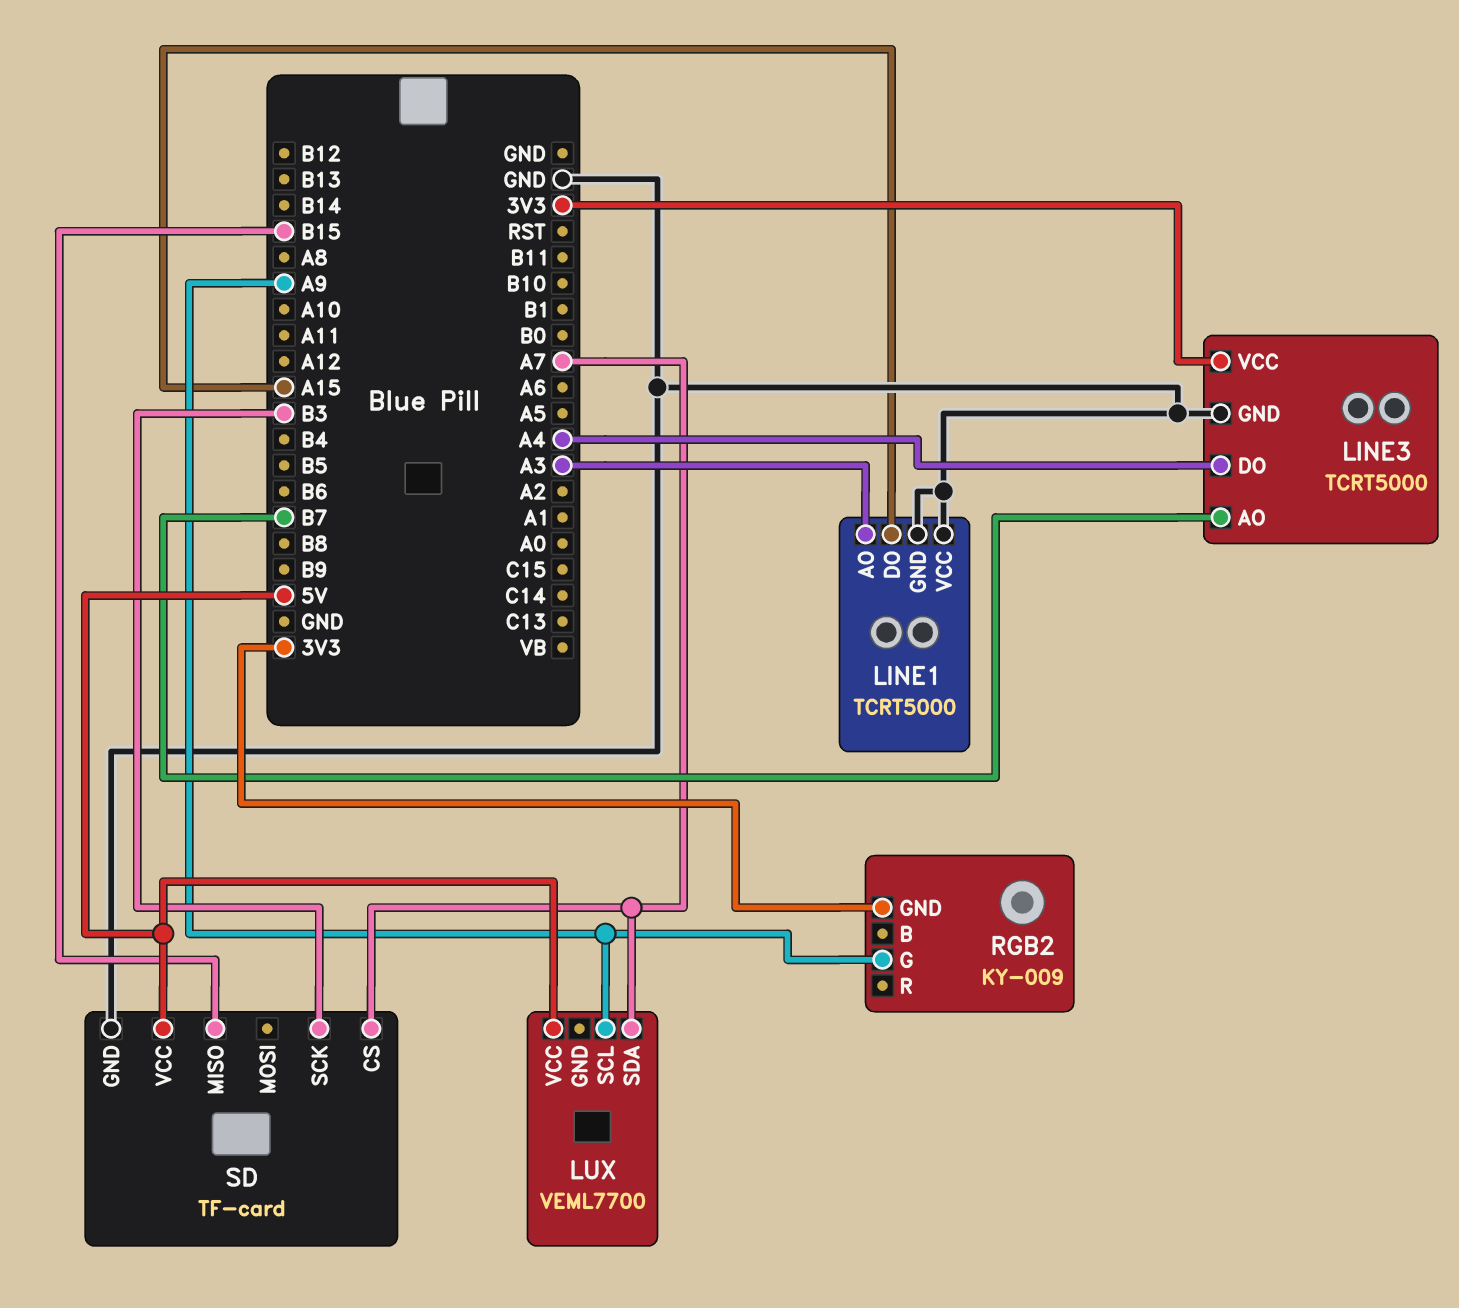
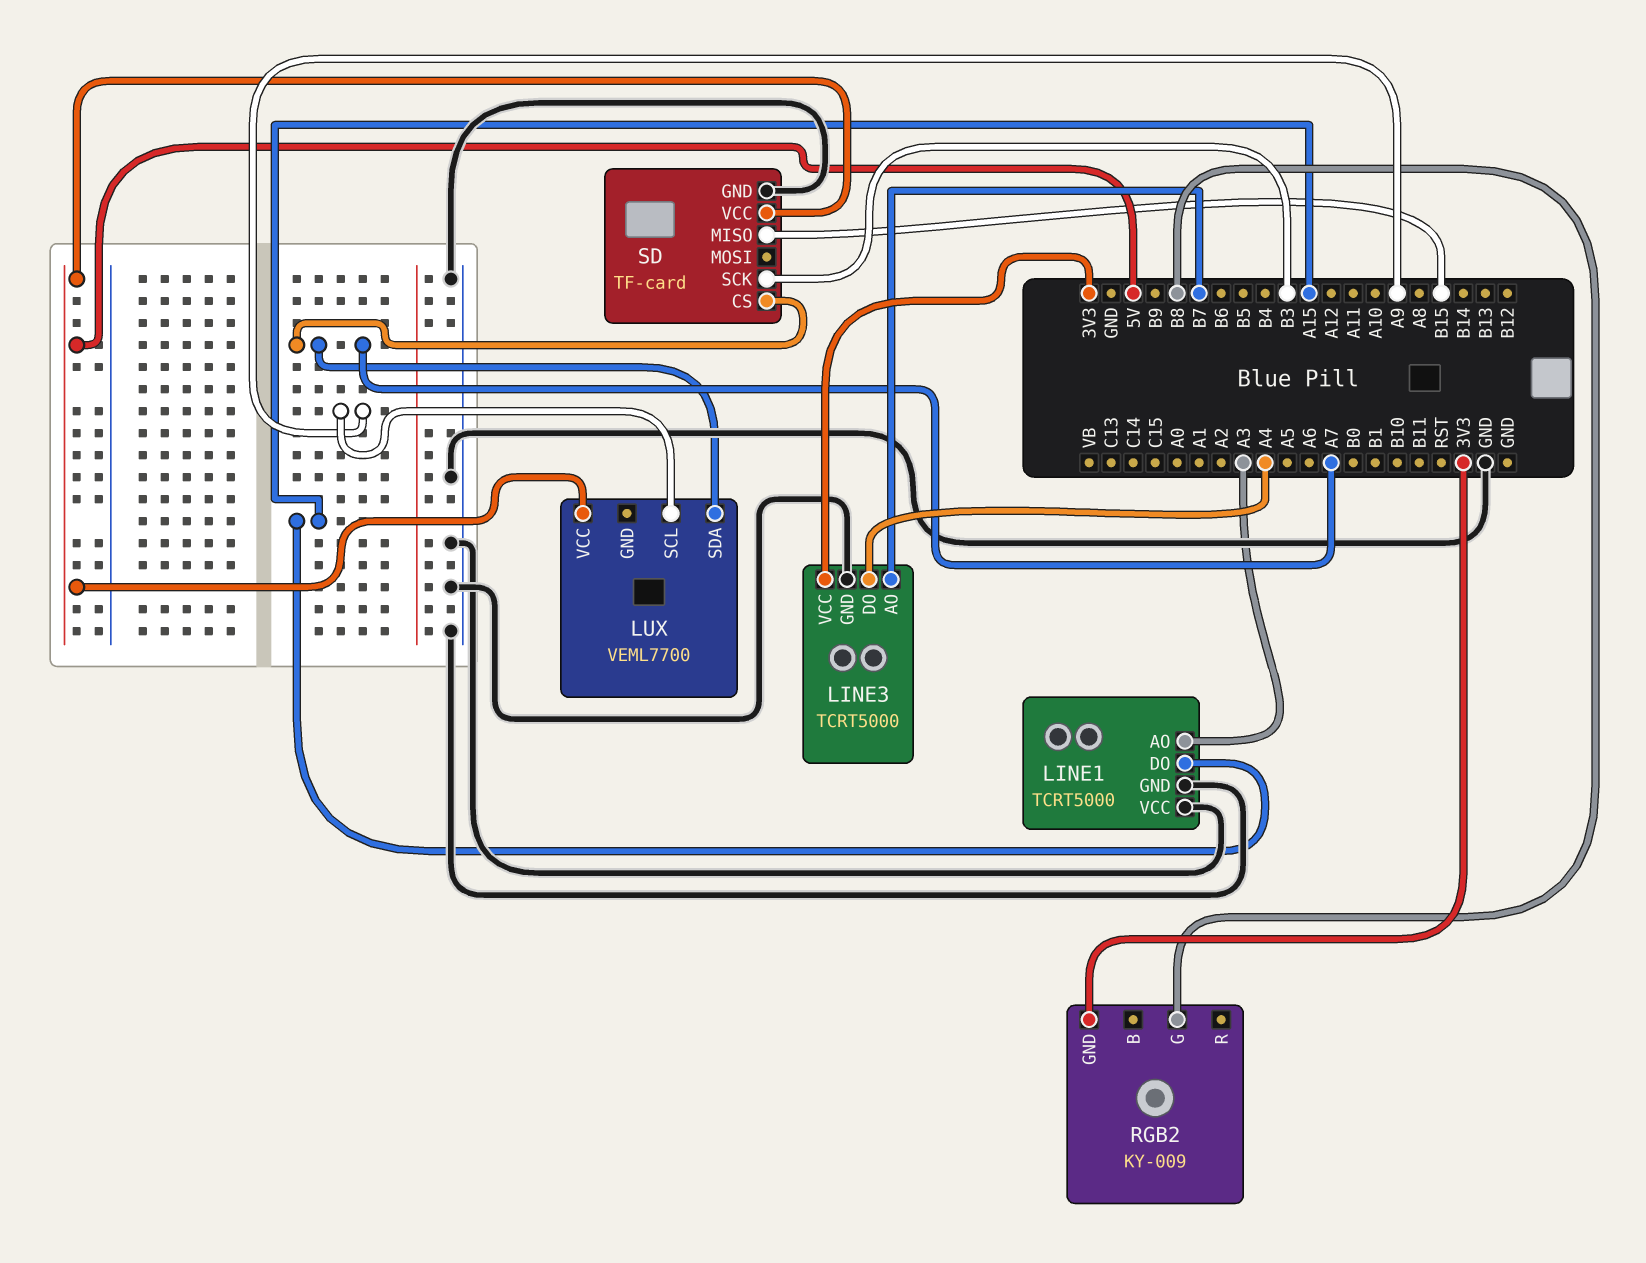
RGB2 pin G: A9 -> B8

